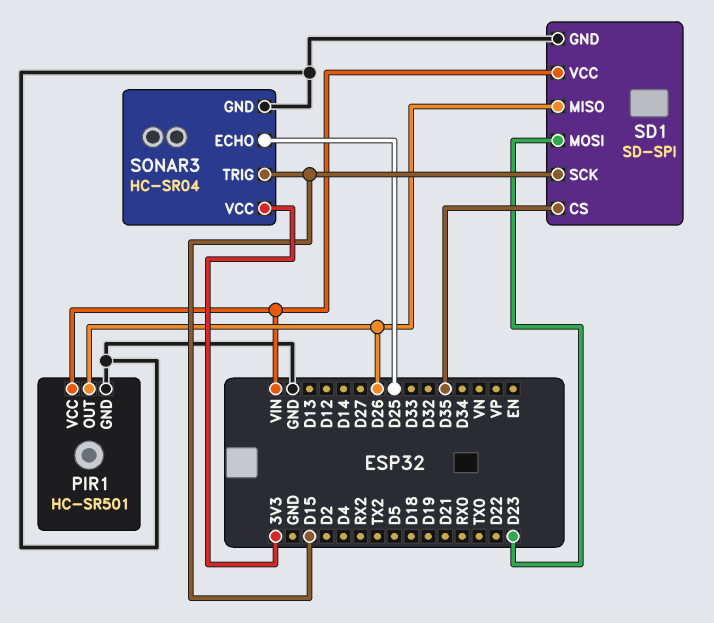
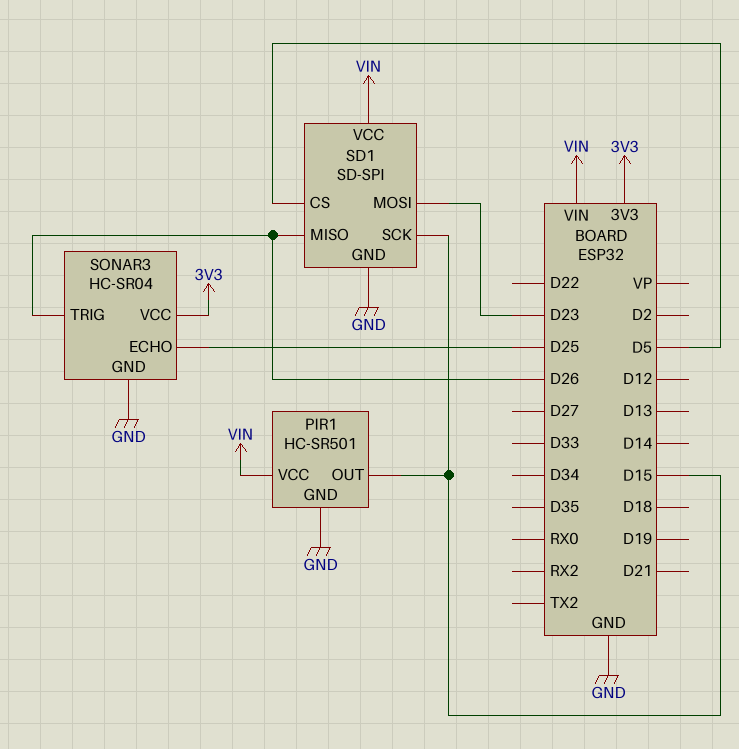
PIR1 pin OUT: D26 -> D15
SD1 pin CS: D35 -> D5
SONAR3 pin TRIG: D15 -> D26

